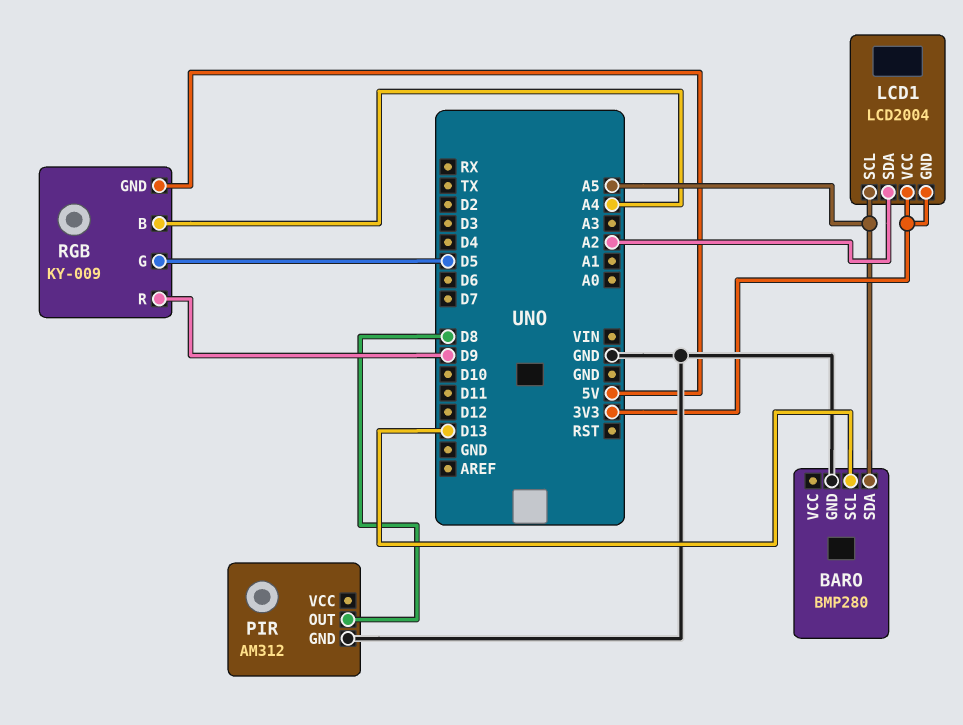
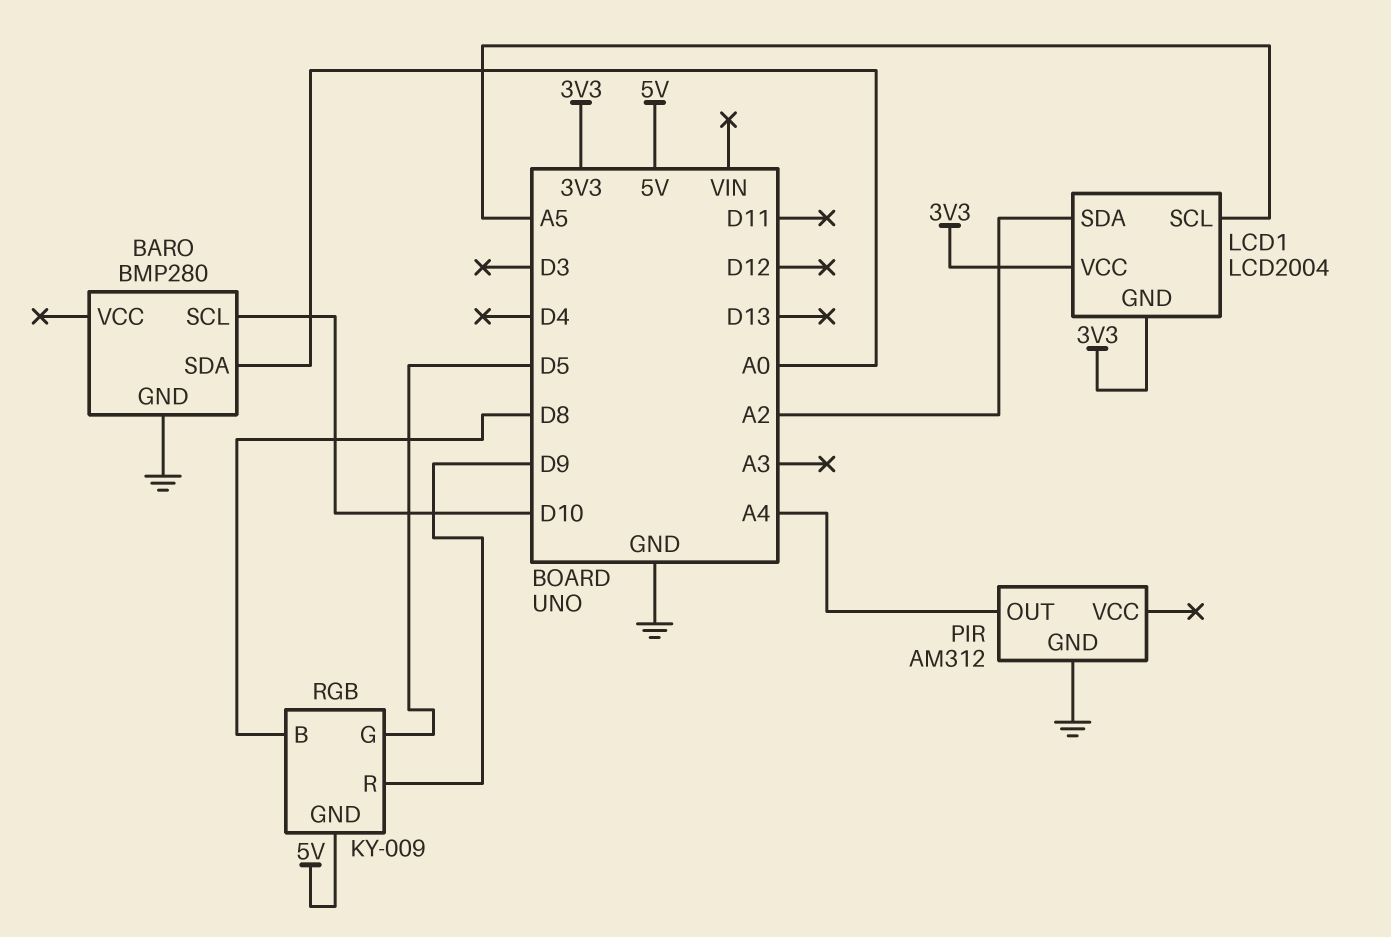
BARO pin SCL: D13 -> D10
BARO pin SDA: A5 -> A0
PIR pin OUT: D8 -> A4
RGB pin B: A4 -> D8

